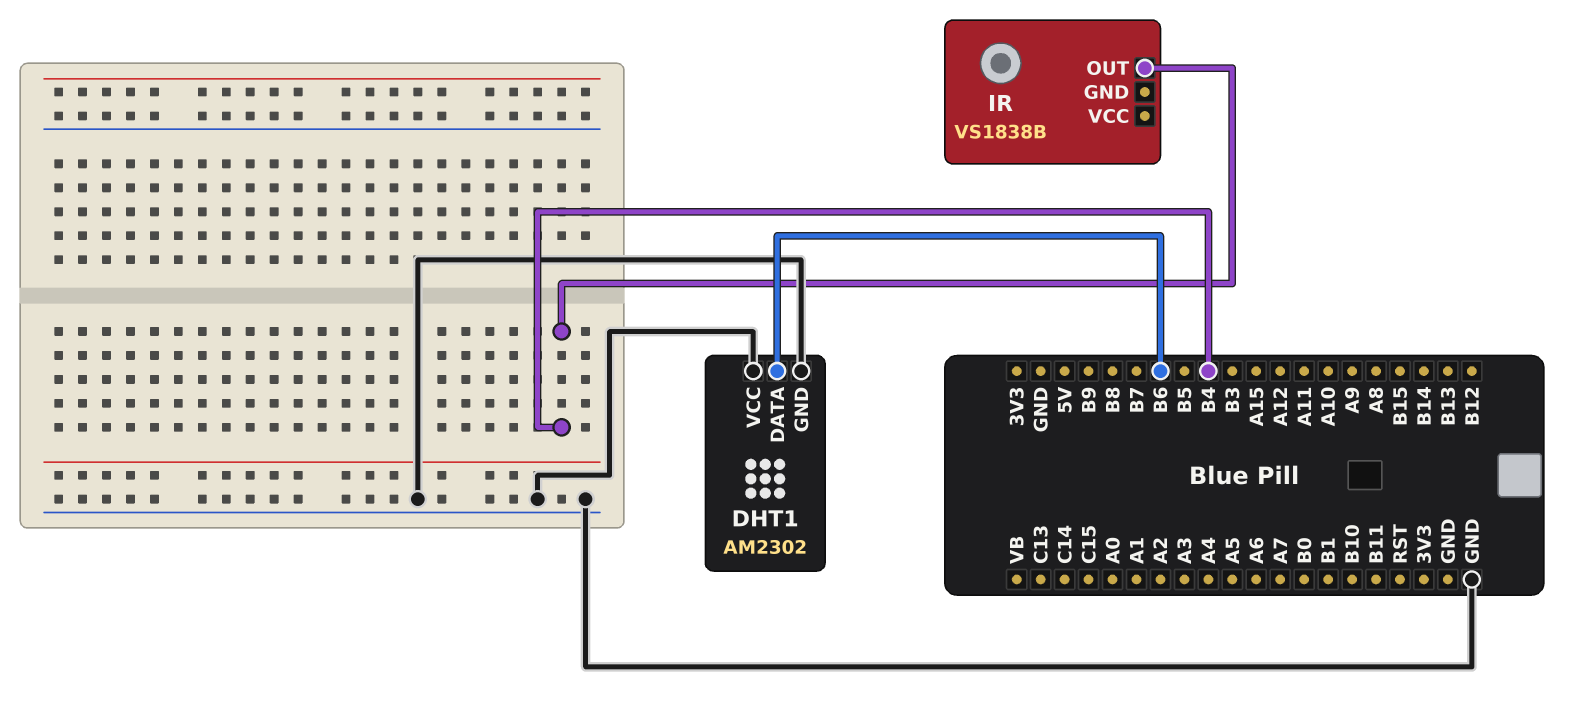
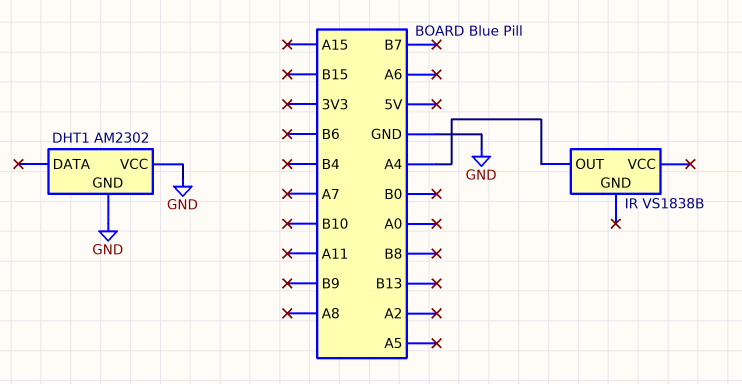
DHT1 pin DATA: B6 -> none
IR pin OUT: B4 -> A4

